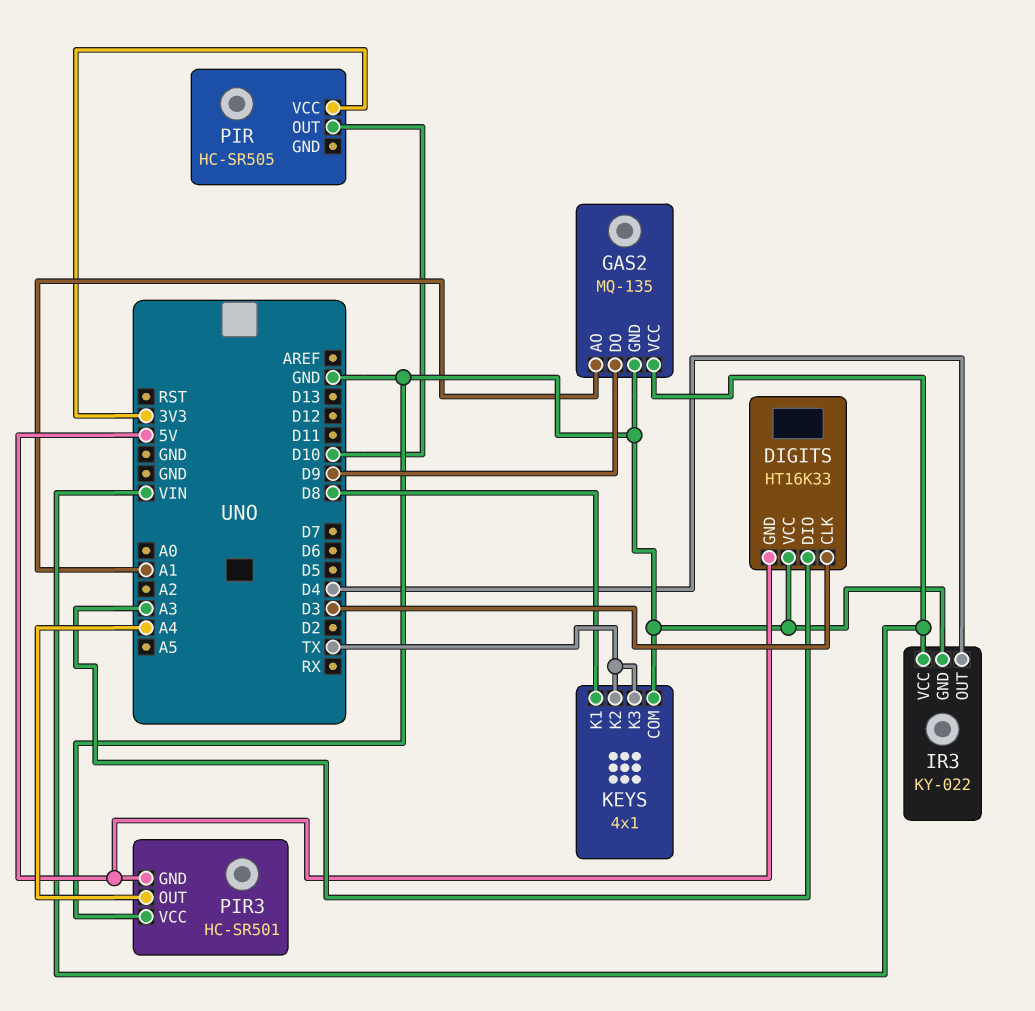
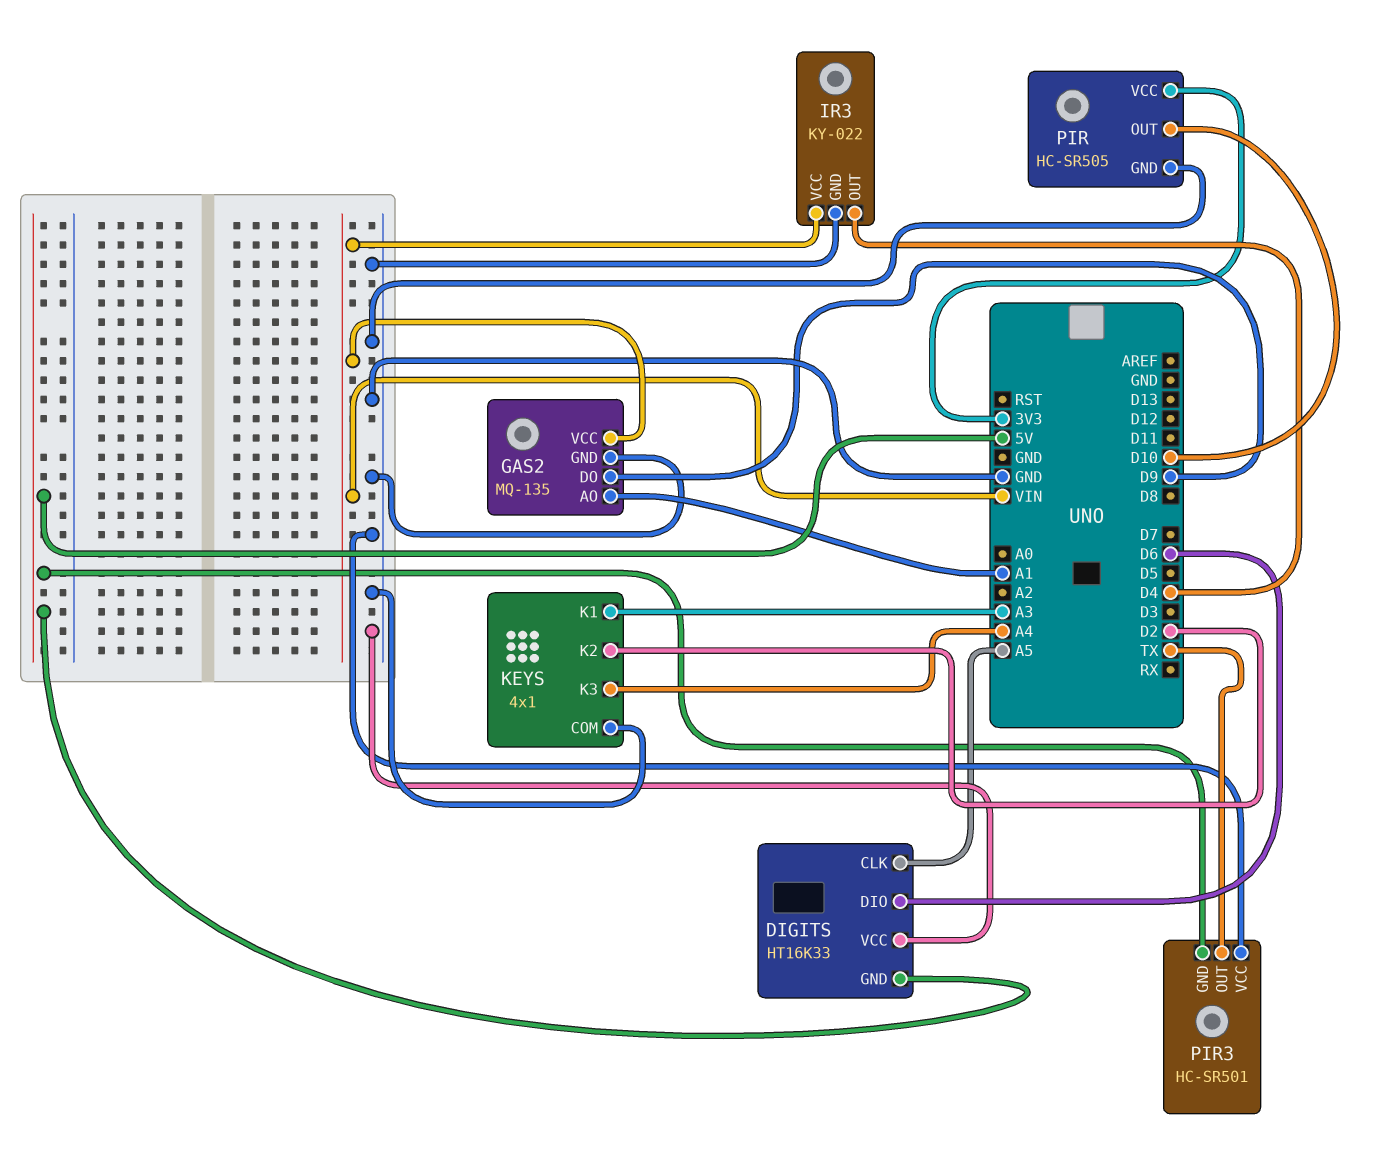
DIGITS pin CLK: D3 -> A5
DIGITS pin DIO: A3 -> D6
KEYS pin K1: D8 -> A3
KEYS pin K2: TX -> D2
KEYS pin K3: TX -> A4
PIR pin GND: none -> GND
PIR3 pin OUT: A4 -> TX

